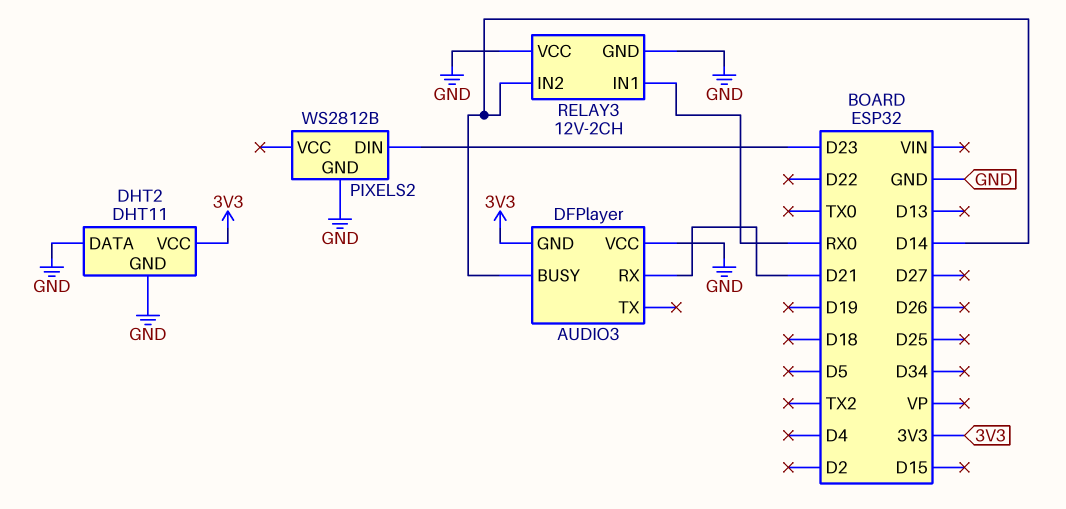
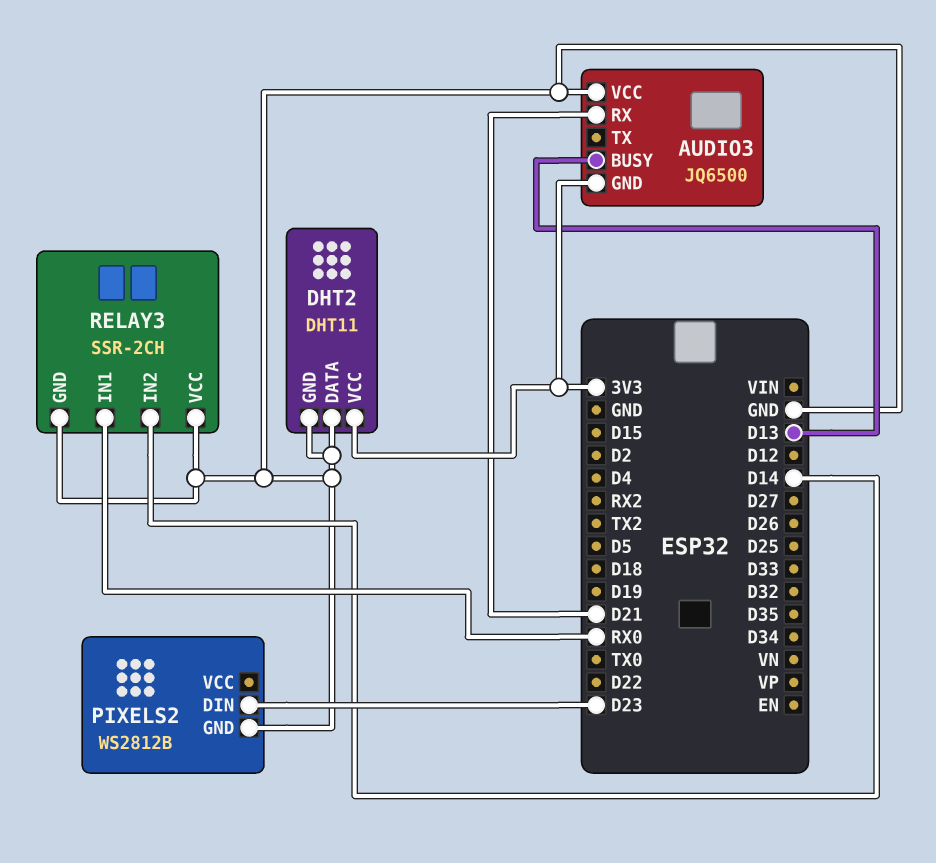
AUDIO3: DFPlayer -> JQ6500
AUDIO3 pin BUSY: D14 -> D13
RELAY3: 12V-2CH -> SSR-2CH

